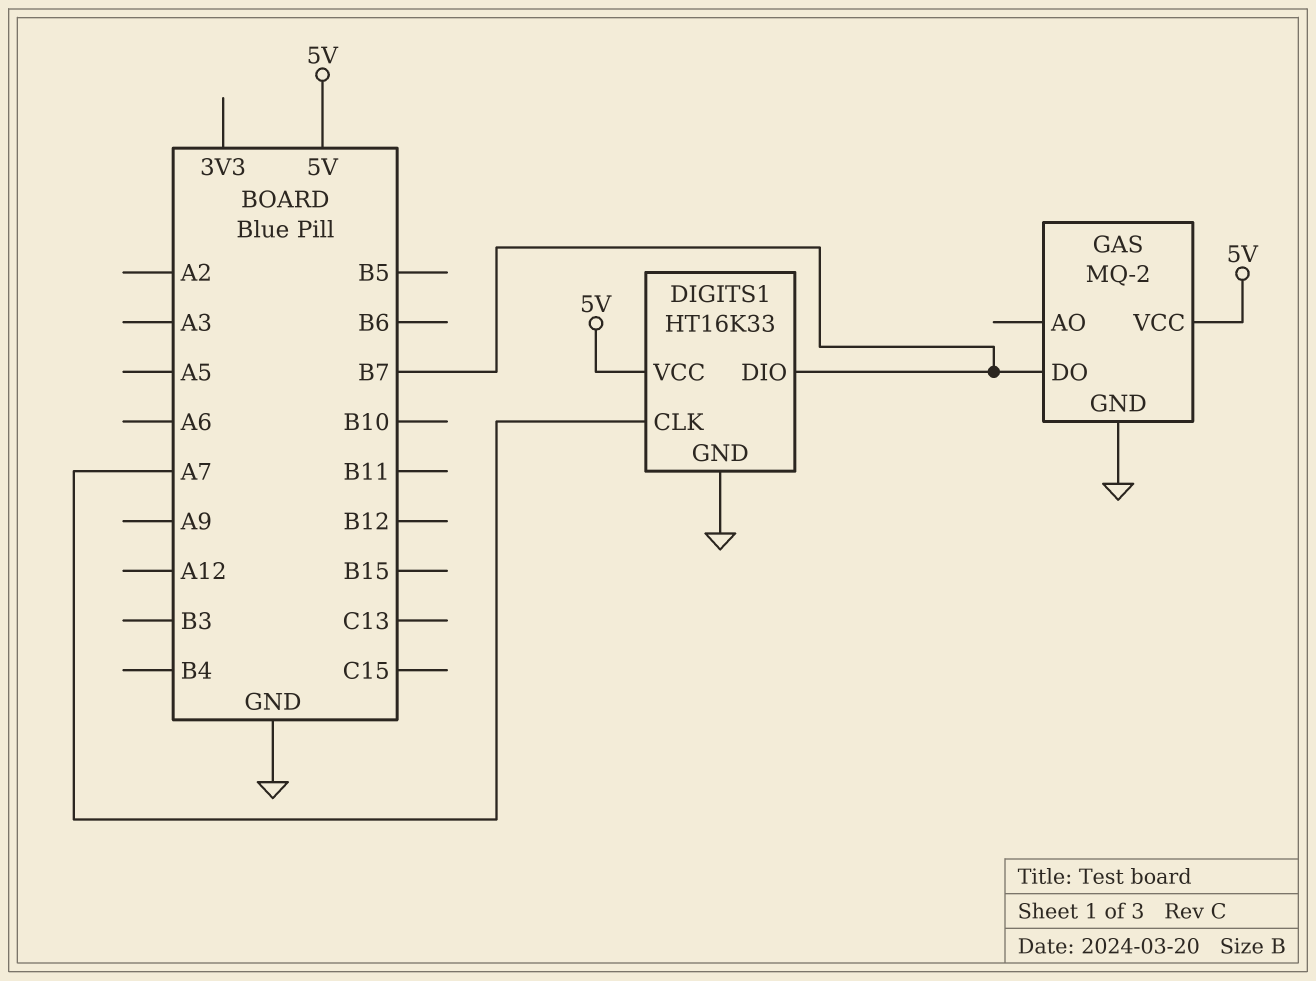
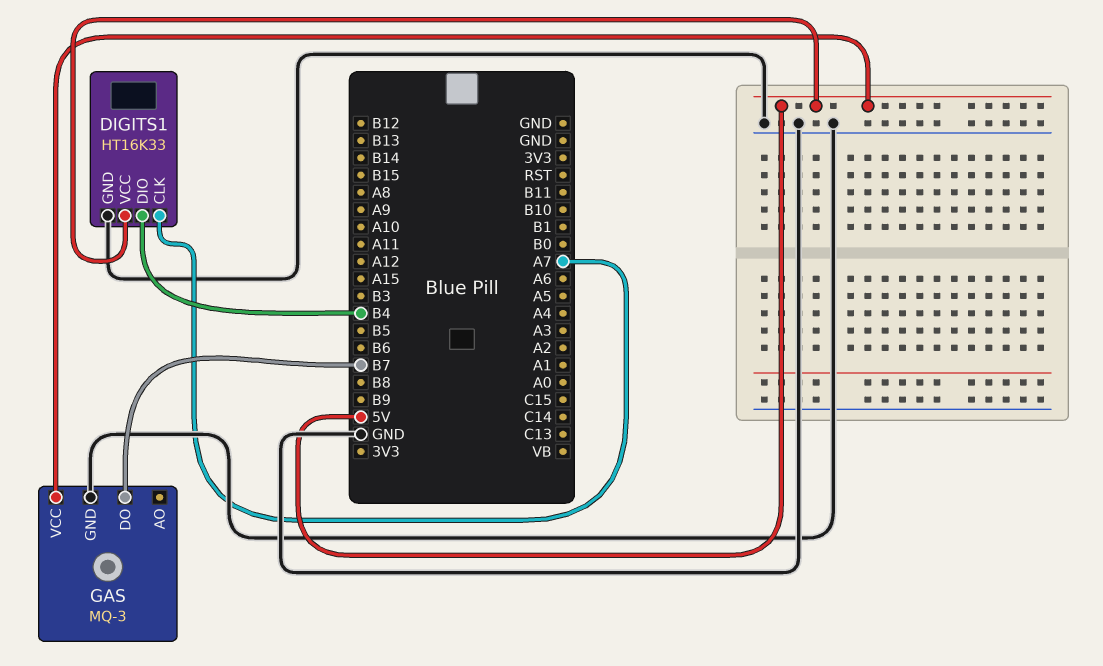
DIGITS1 pin DIO: B7 -> B4
GAS: MQ-2 -> MQ-3

